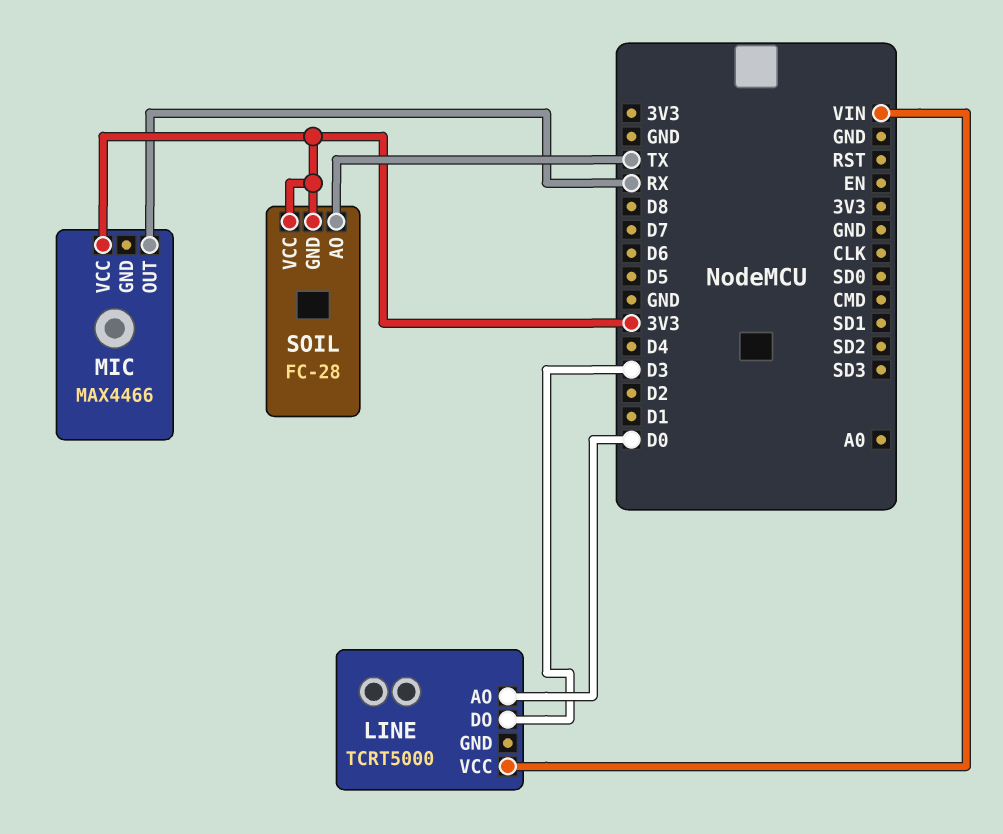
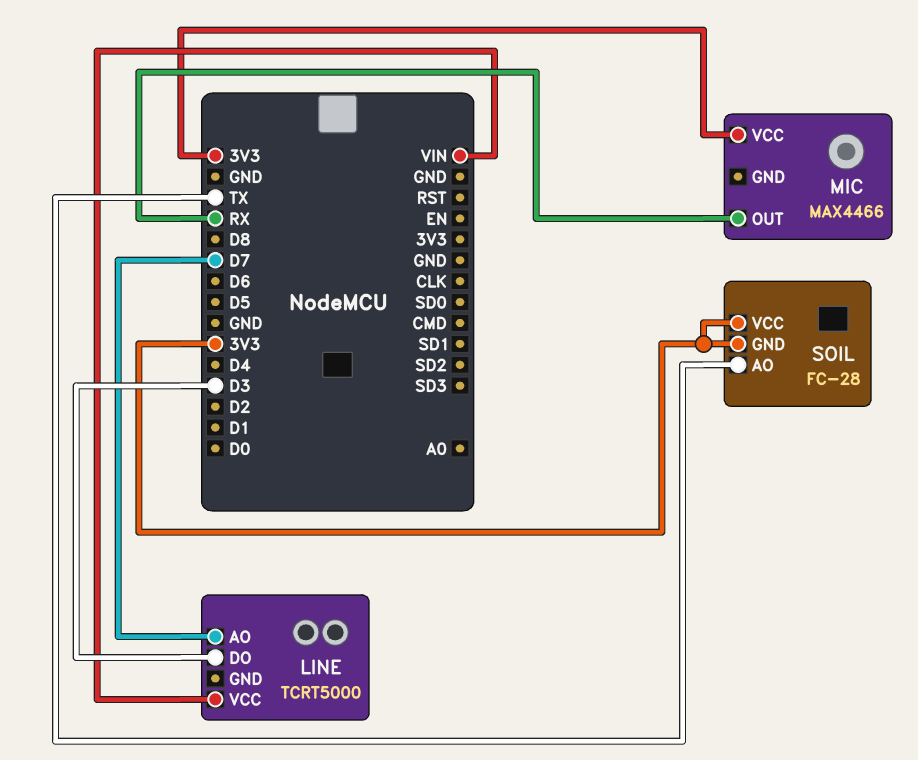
LINE pin AO: D0 -> D7

